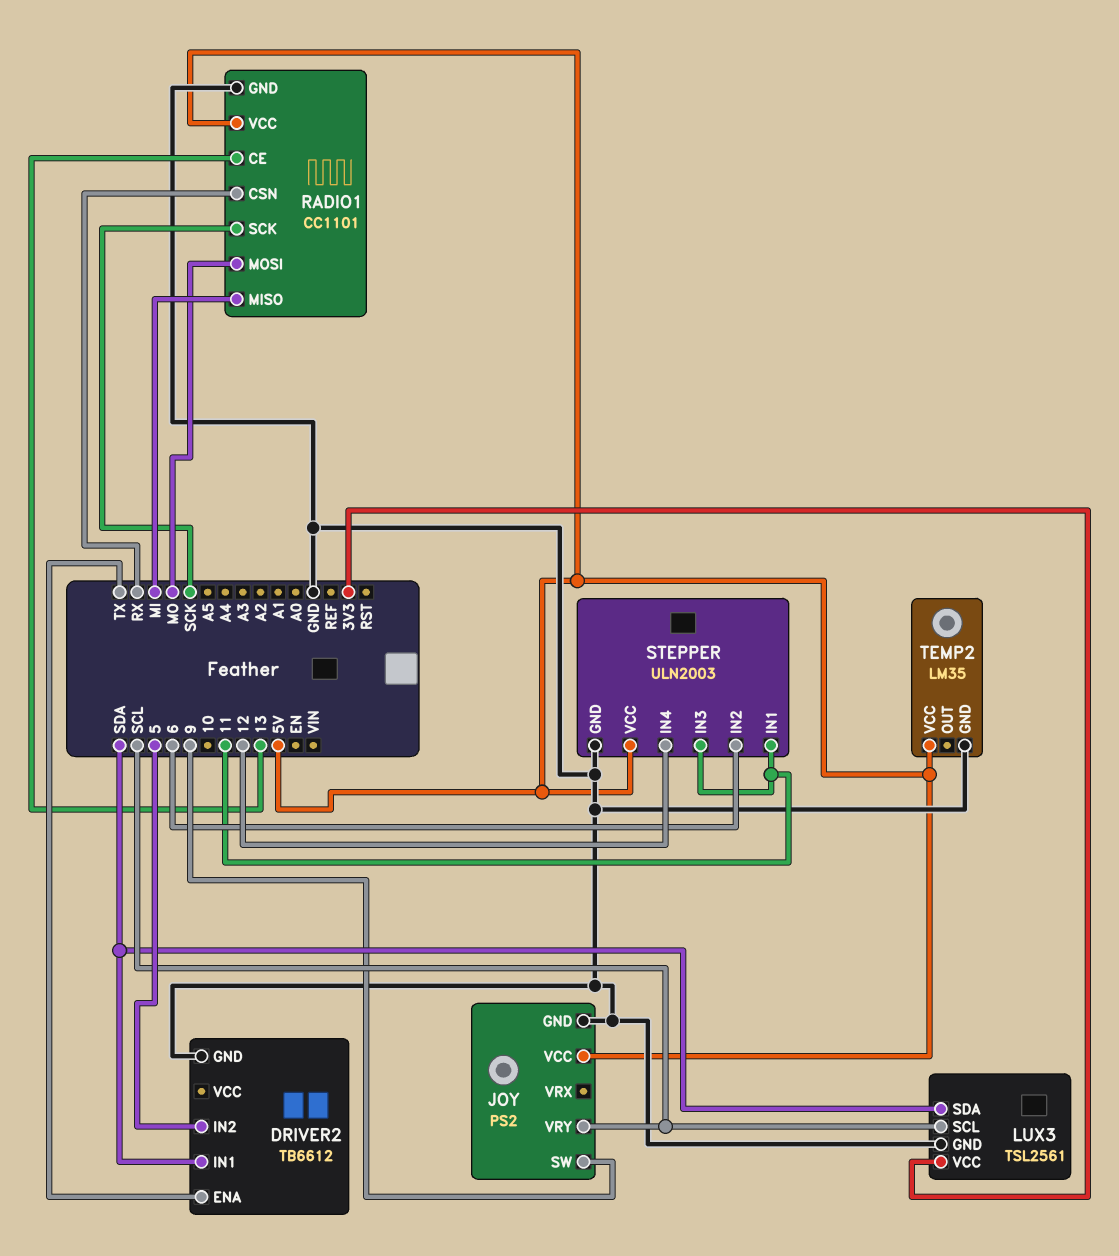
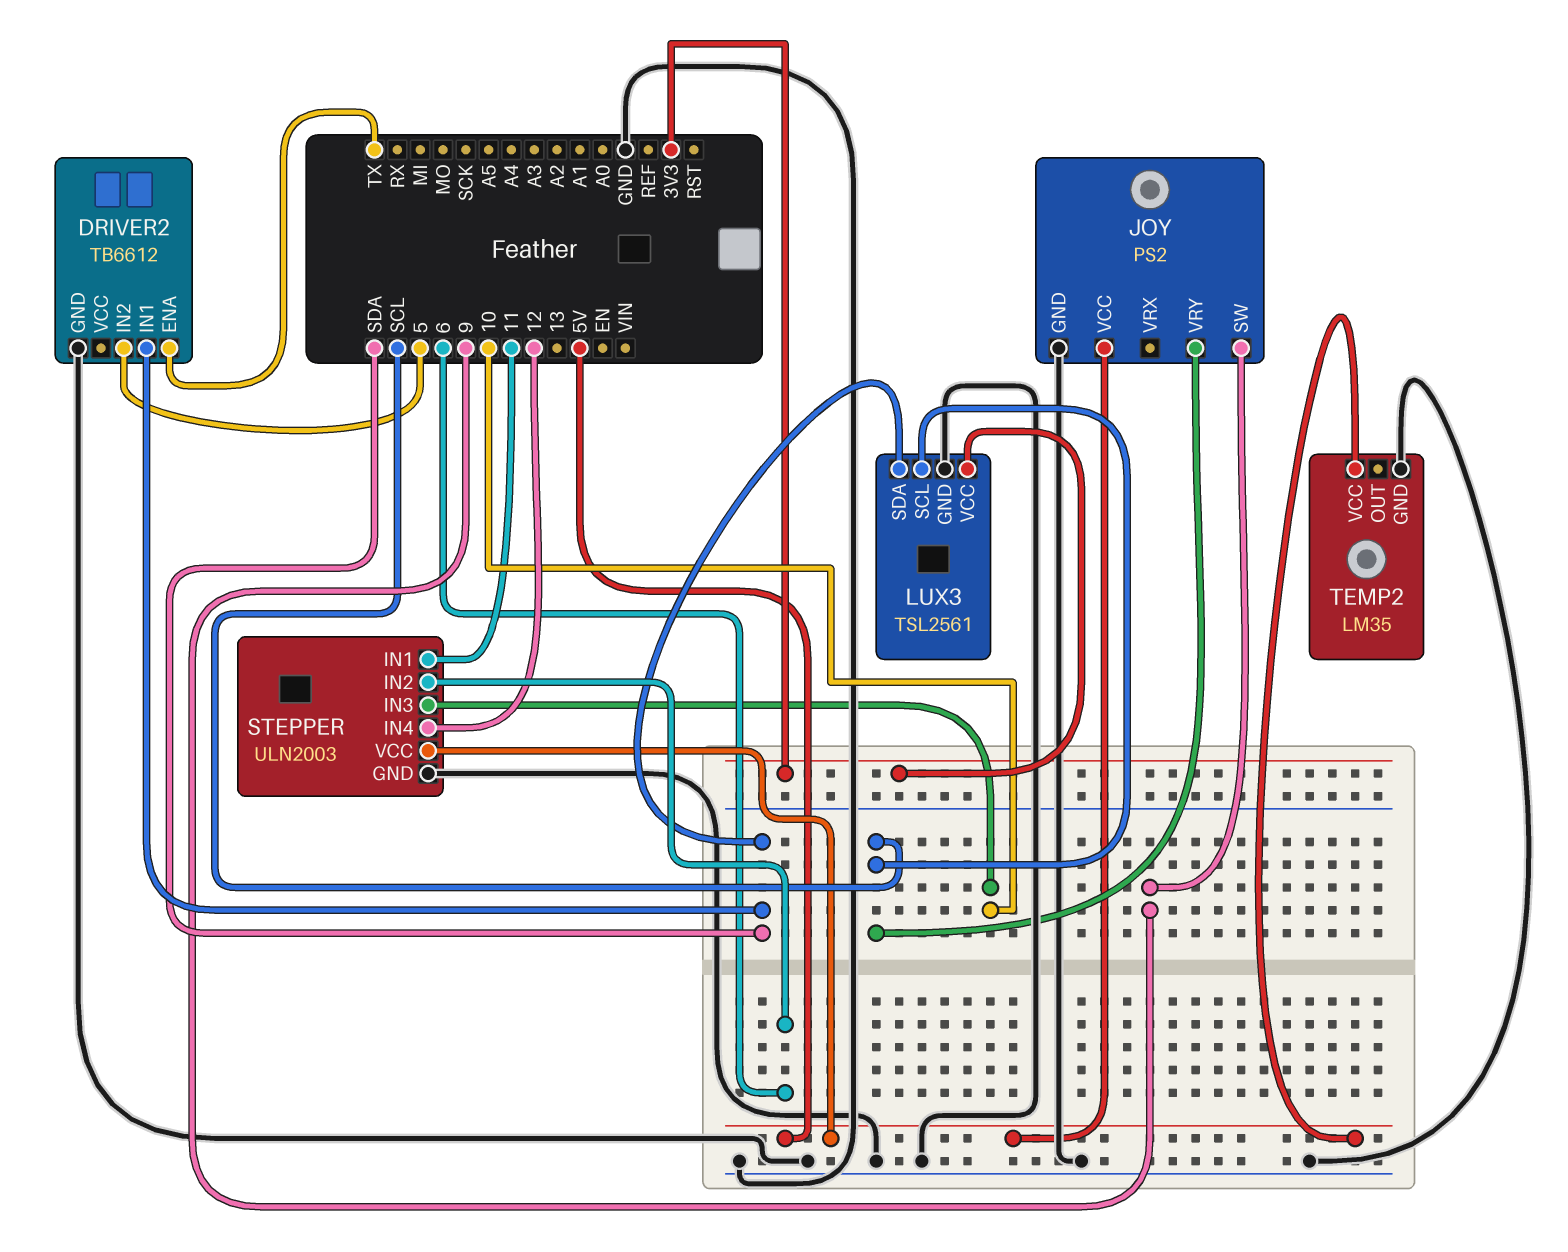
RADIO1: CC1101 -> none
RADIO1 pin CE: 13 -> none
RADIO1 pin CSN: RX -> none
RADIO1 pin GND: GND -> none
RADIO1 pin MISO: MI -> none
RADIO1 pin MOSI: MO -> none
RADIO1 pin SCK: SCK -> none
RADIO1 pin VCC: 5V -> none
STEPPER pin IN3: 11 -> 10

